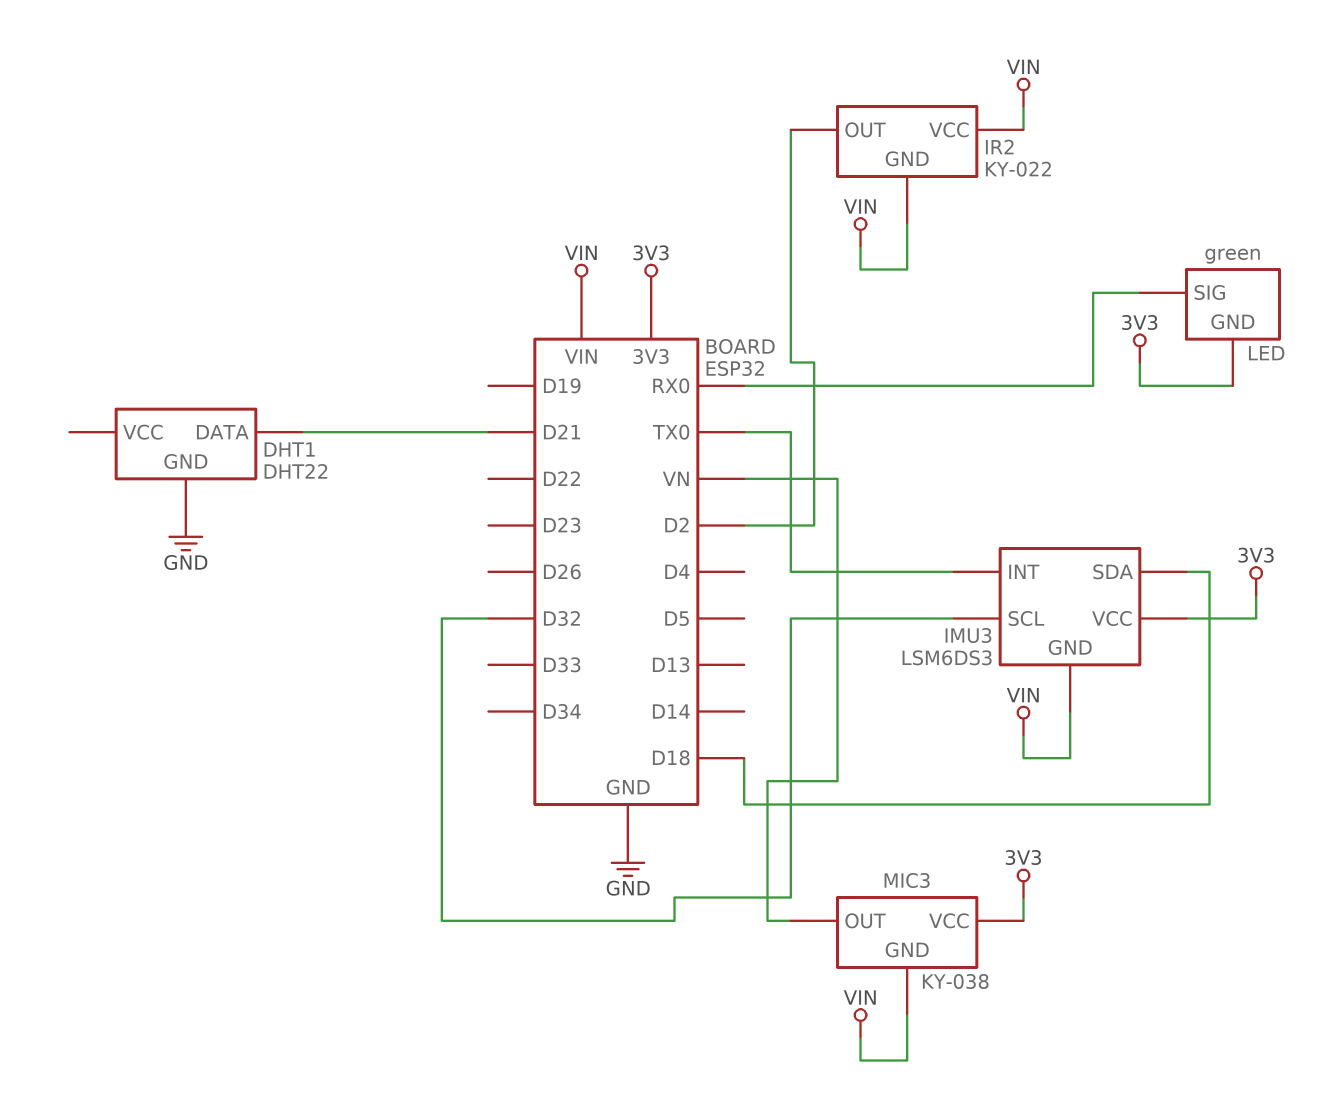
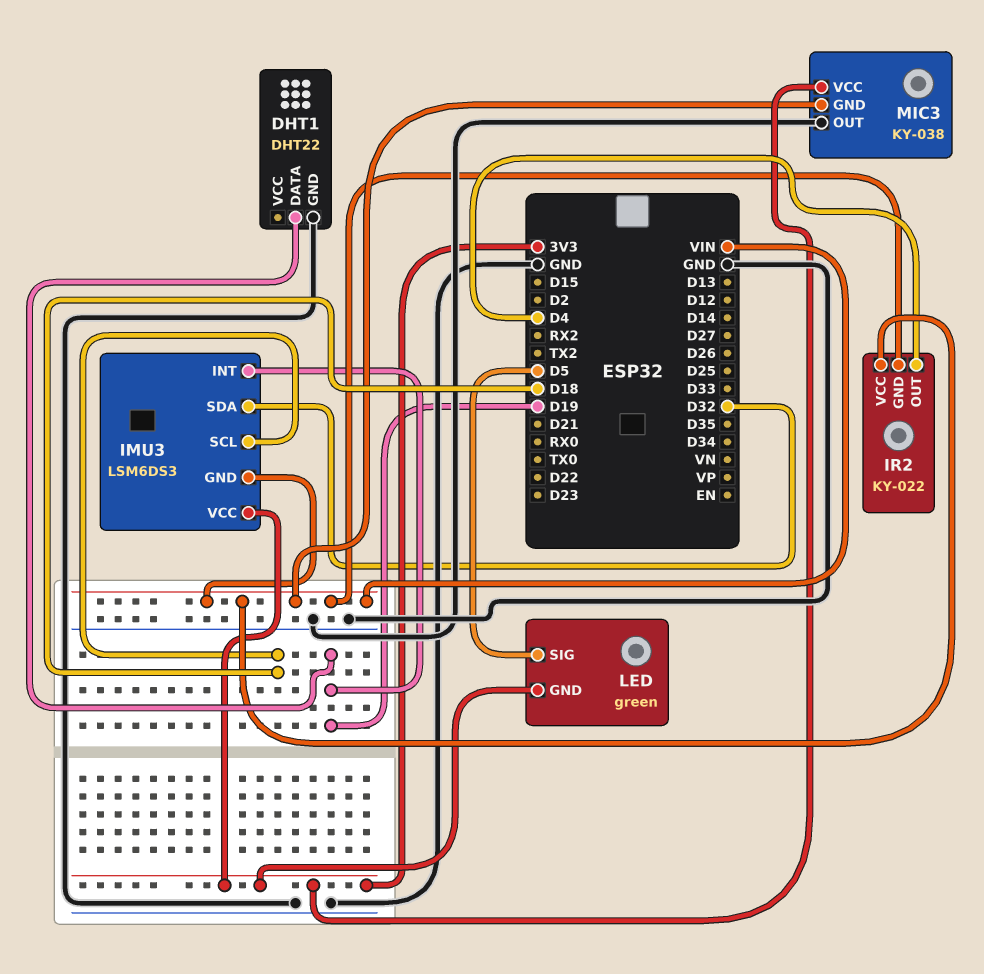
DHT1 pin DATA: D21 -> D19
IMU3 pin INT: TX0 -> D19
IMU3 pin SCL: D32 -> D18
IMU3 pin SDA: D18 -> D32
IR2 pin OUT: D2 -> D4
LED pin SIG: RX0 -> D5
MIC3 pin OUT: VN -> GND

